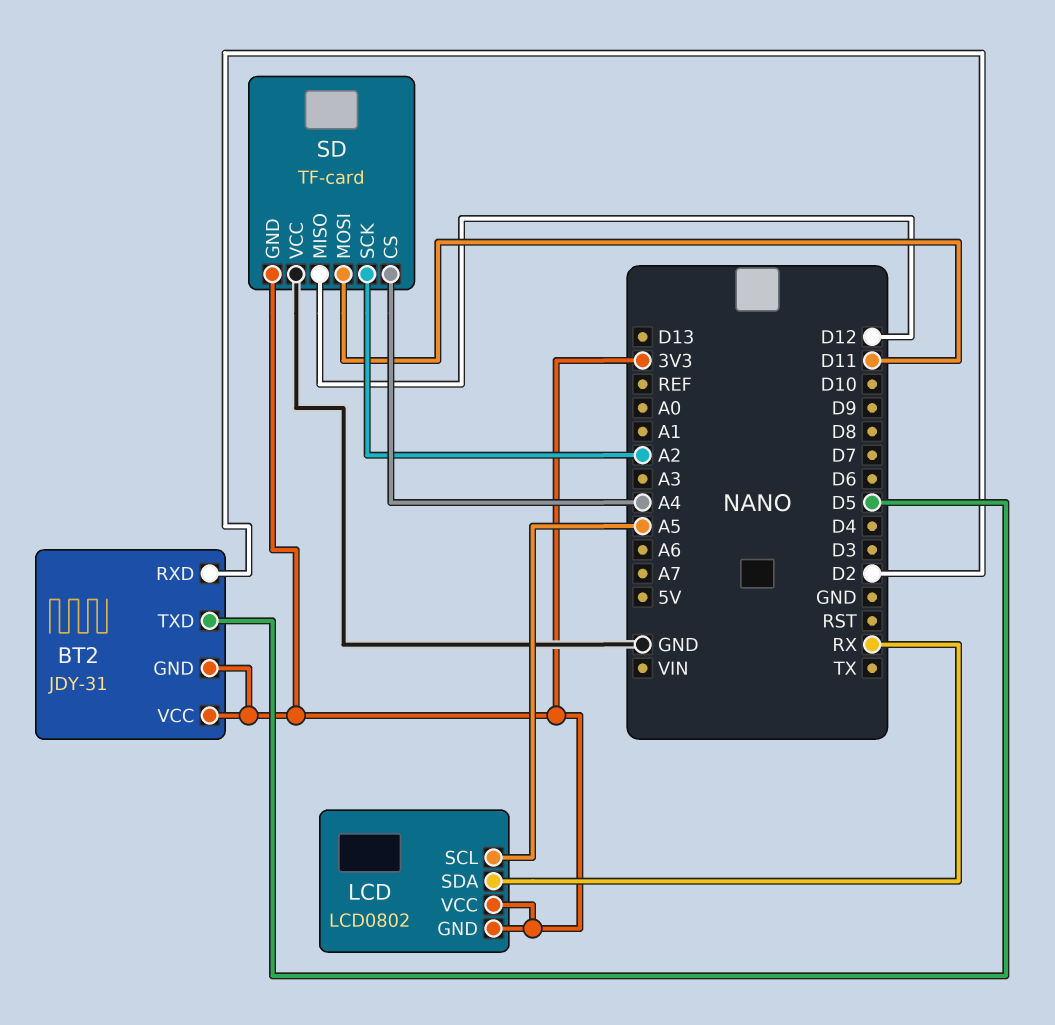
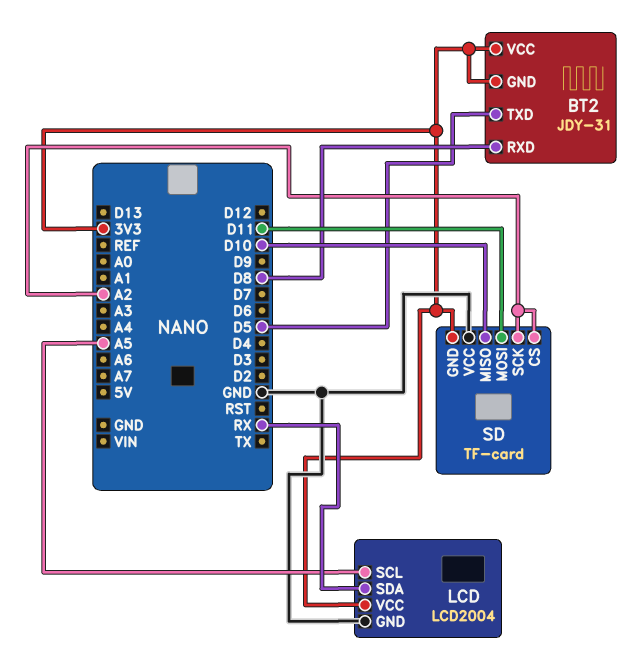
BT2 pin RXD: D2 -> D8
LCD: LCD0802 -> LCD2004
LCD pin GND: 3V3 -> GND
SD pin CS: A4 -> A2
SD pin MISO: D12 -> D10

